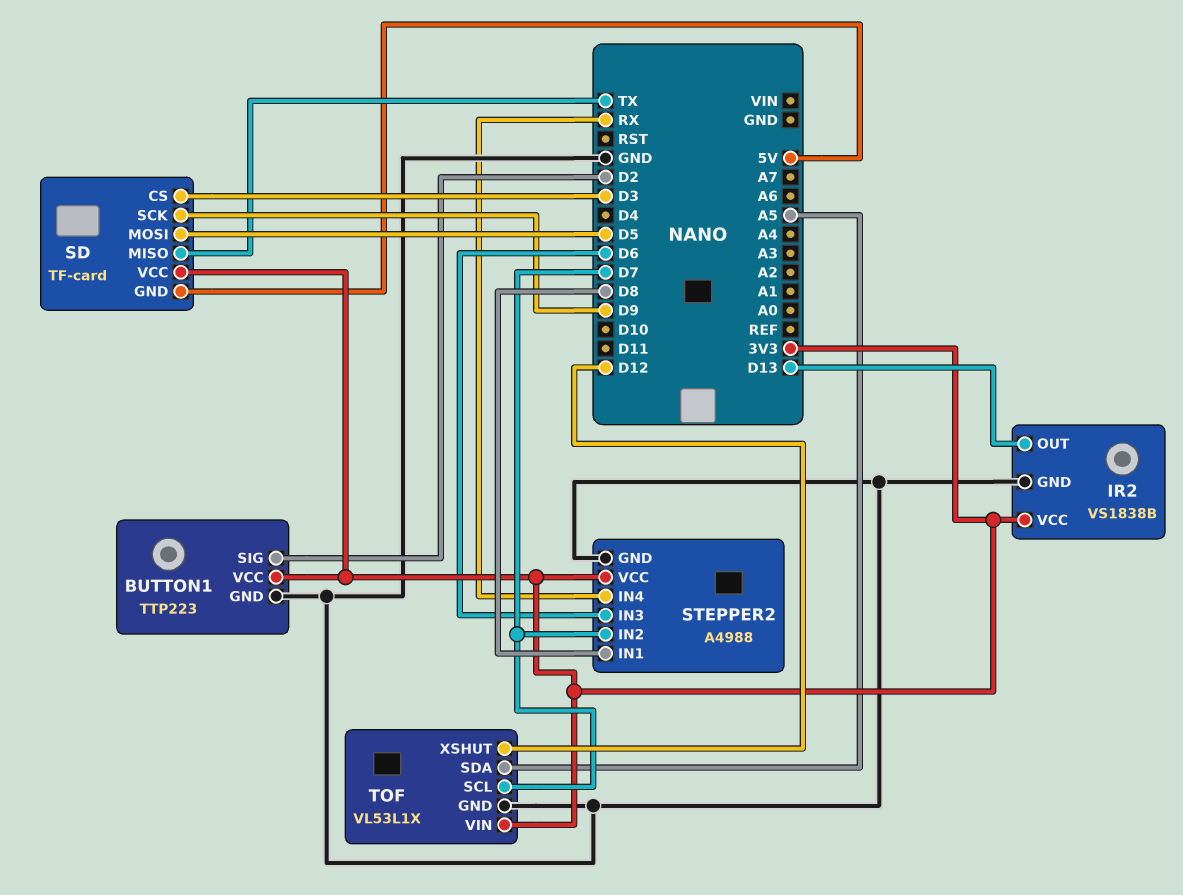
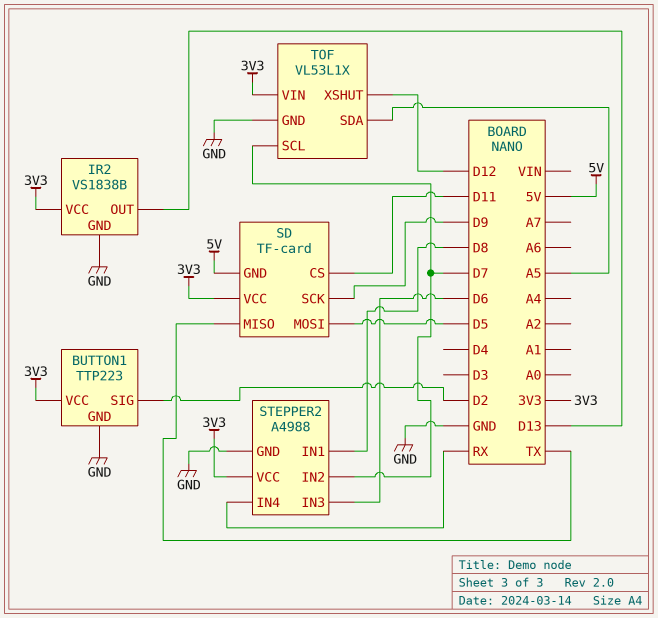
SD pin CS: D3 -> D11

